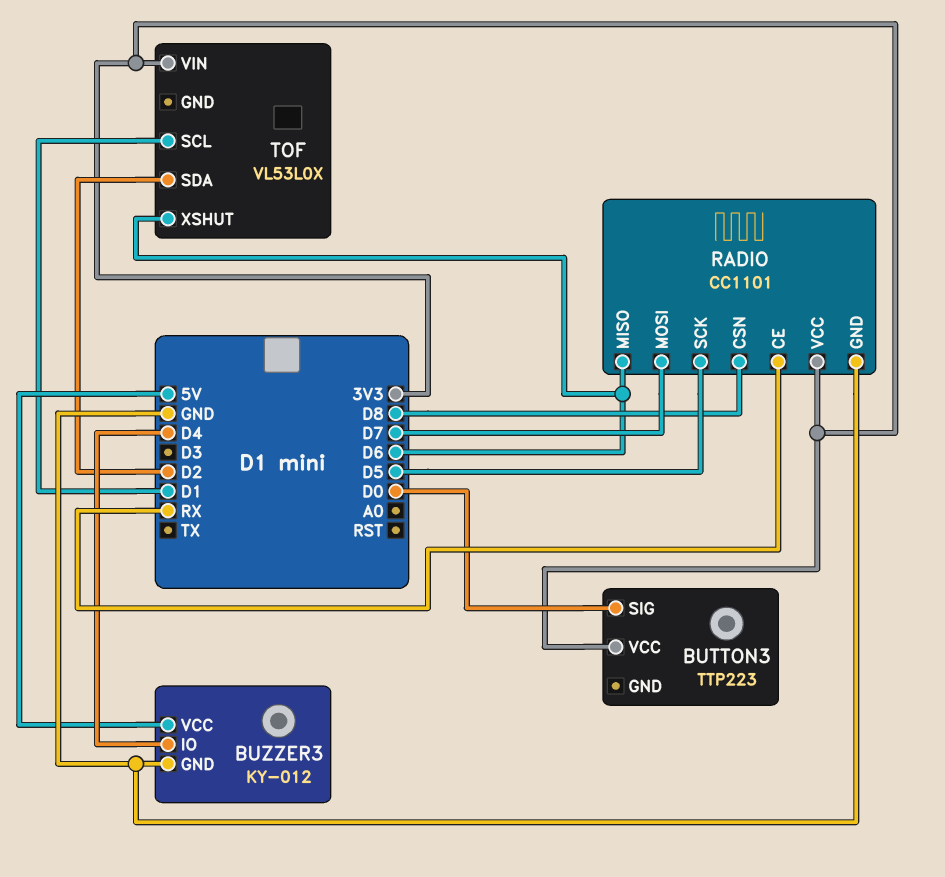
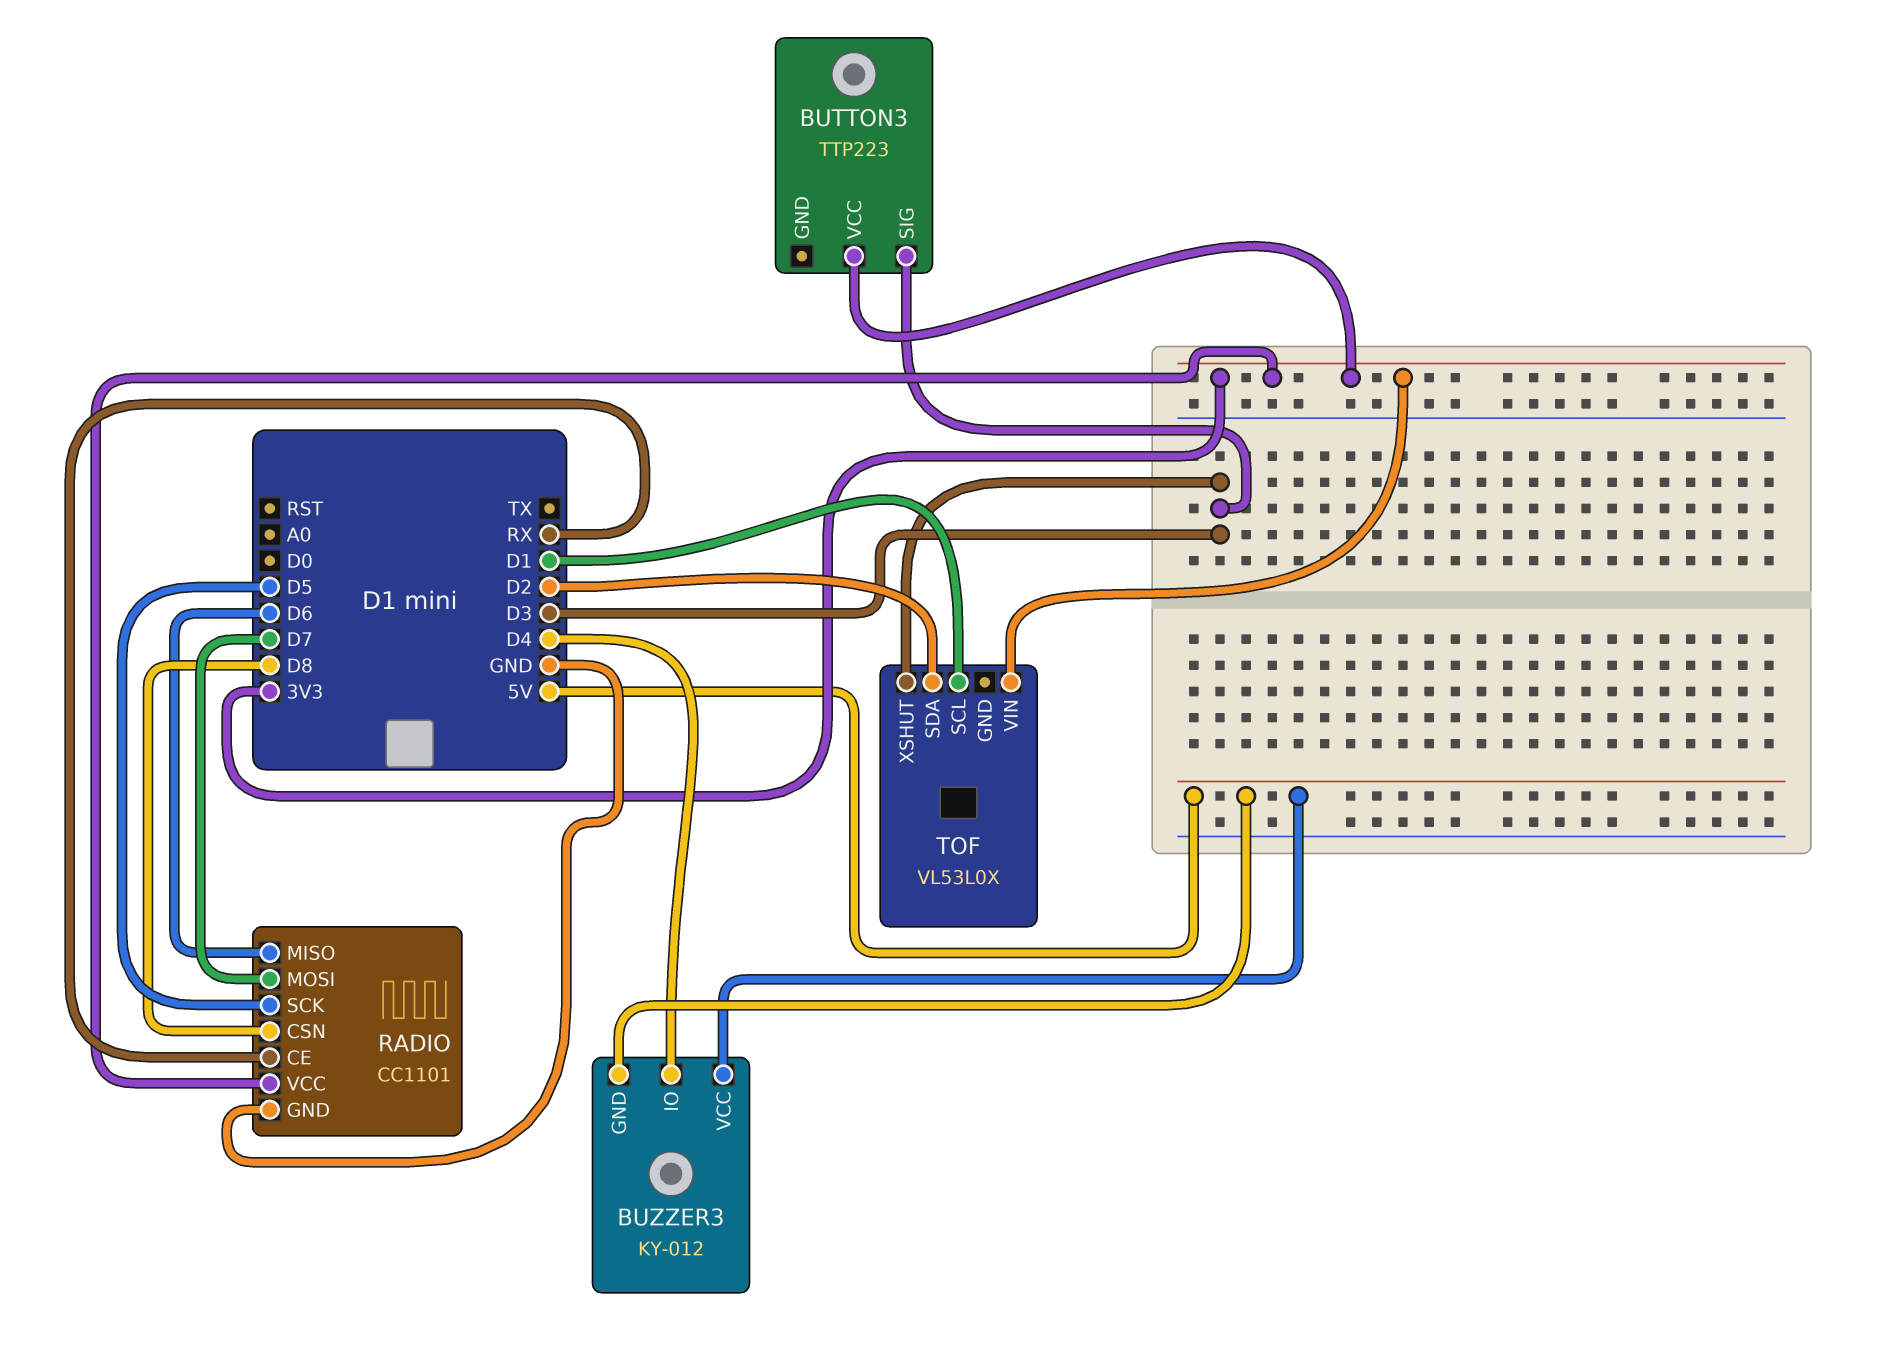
BUTTON3 pin SIG: D0 -> D3
BUZZER3 pin GND: GND -> 5V
TOF pin XSHUT: D6 -> D3

